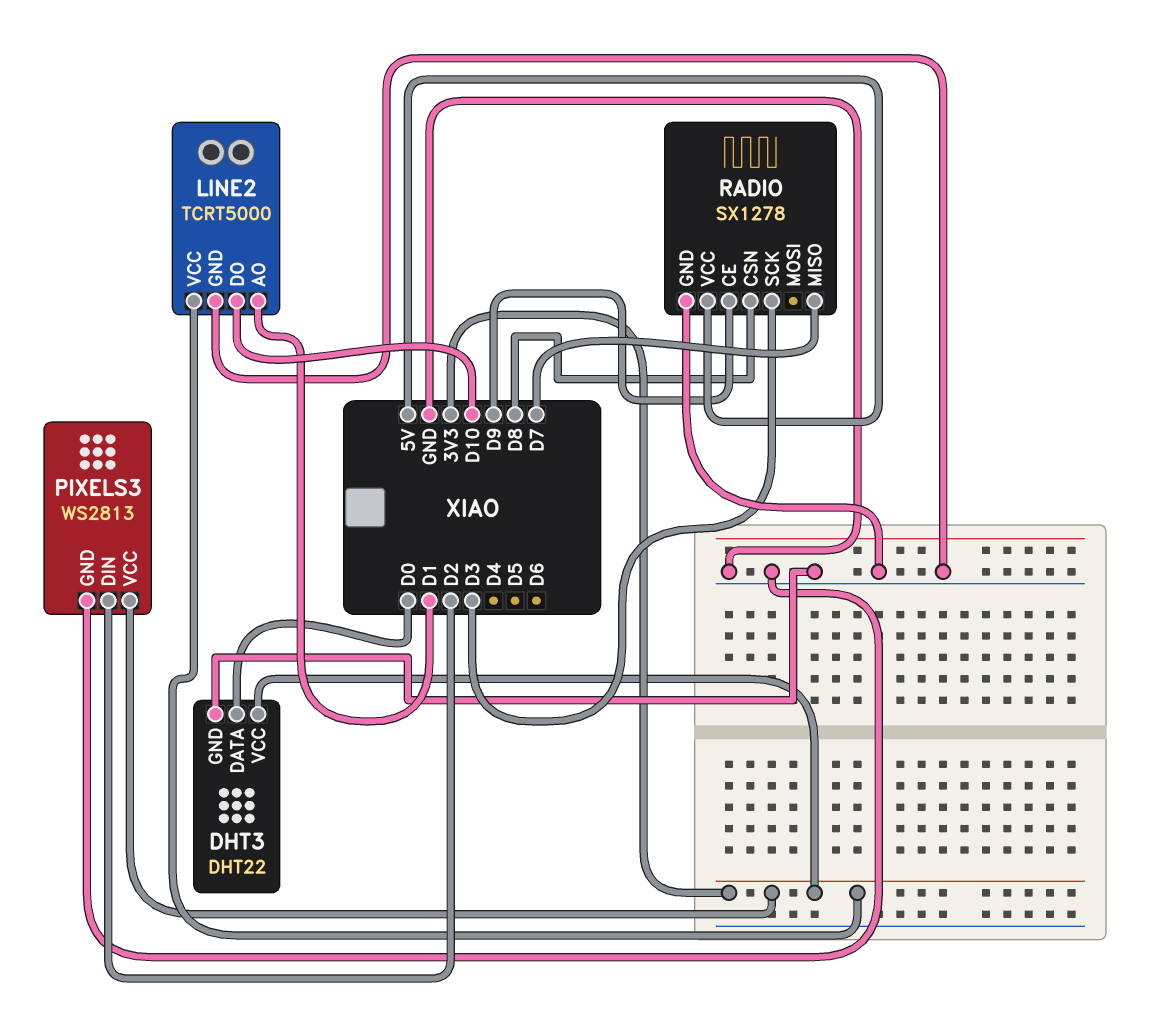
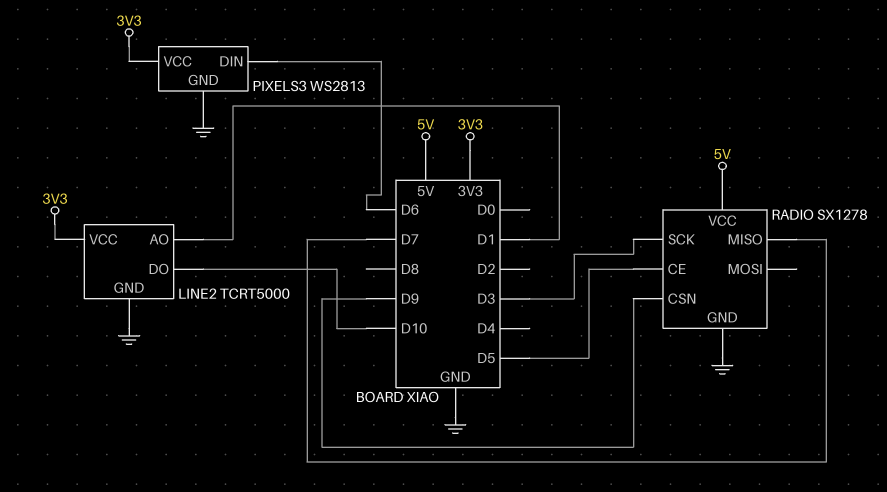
DHT3: DHT22 -> none
DHT3 pin DATA: D0 -> none
DHT3 pin GND: GND -> none
DHT3 pin VCC: 3V3 -> none
PIXELS3 pin DIN: D2 -> D6
RADIO pin CE: D9 -> D5
RADIO pin CSN: D8 -> D9

